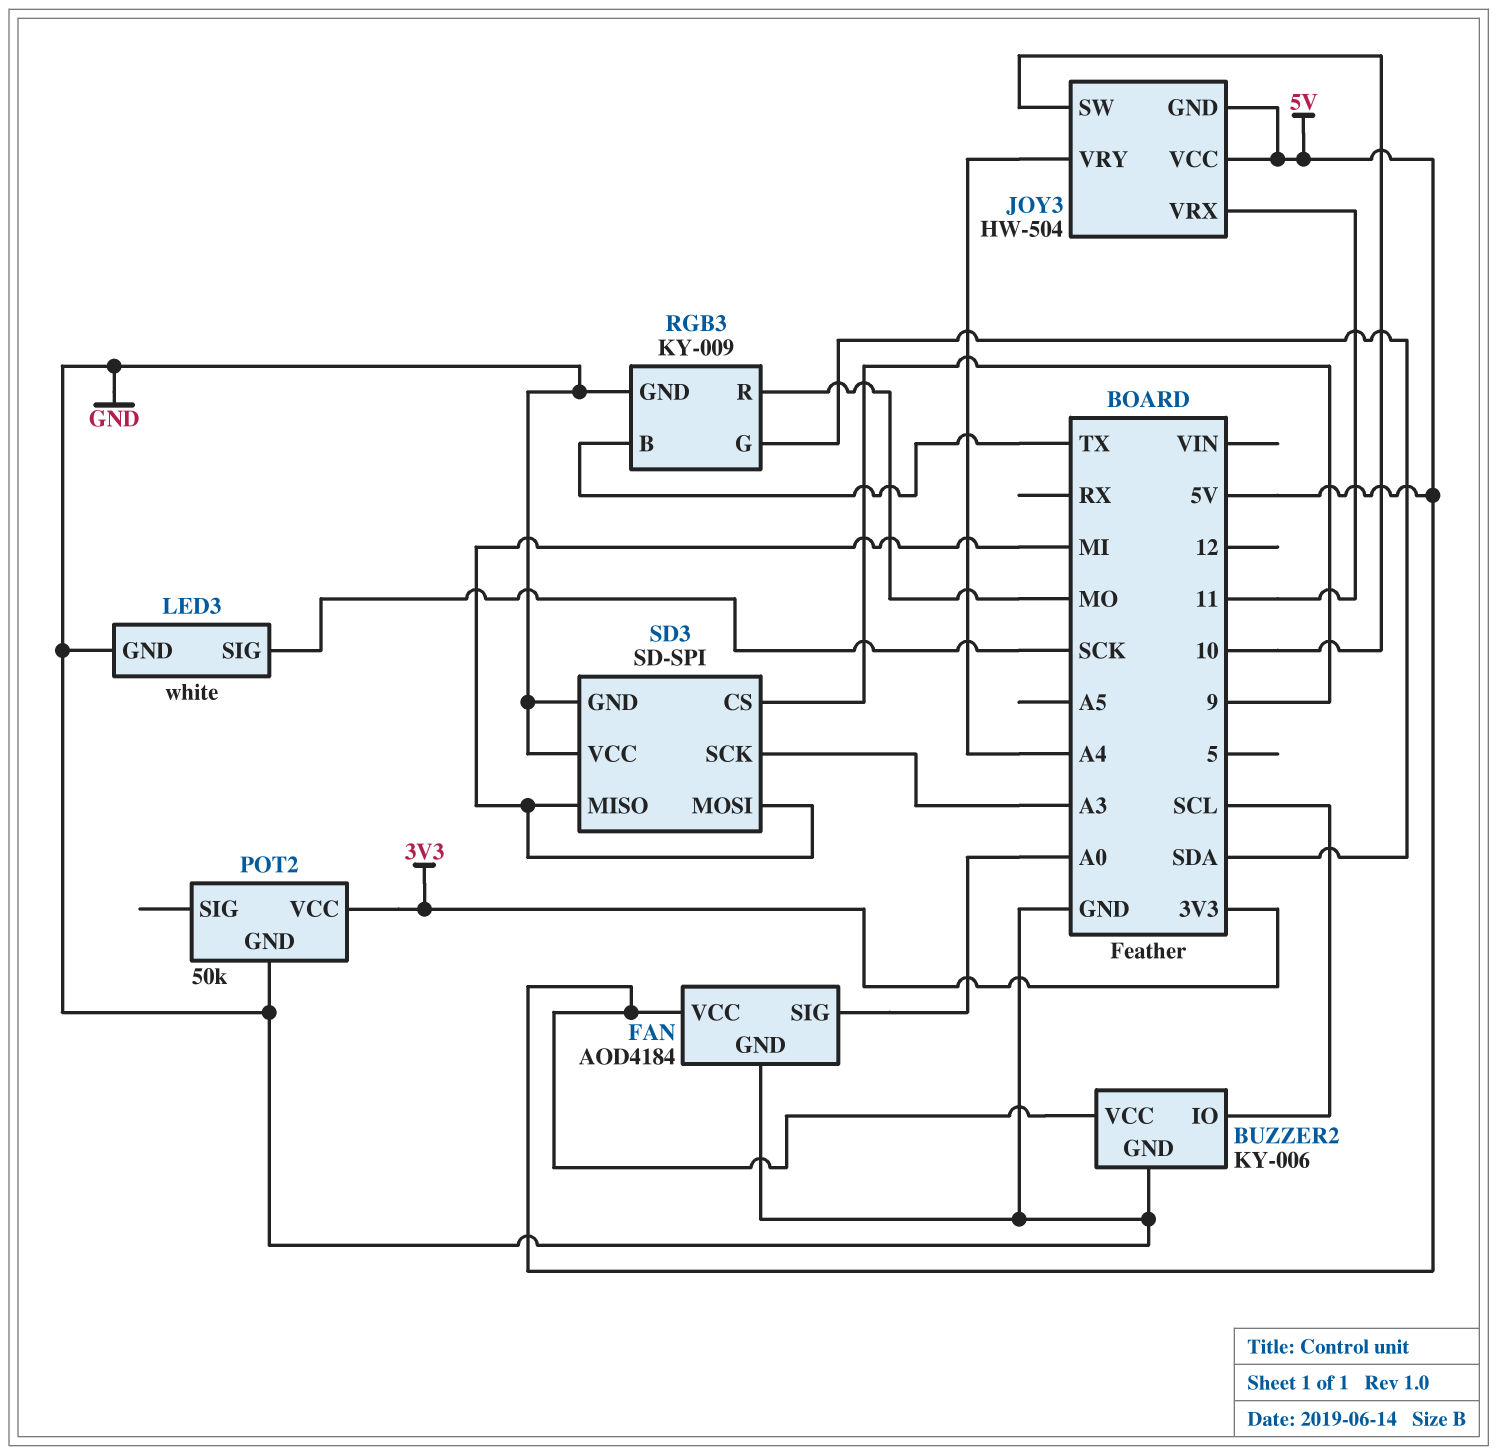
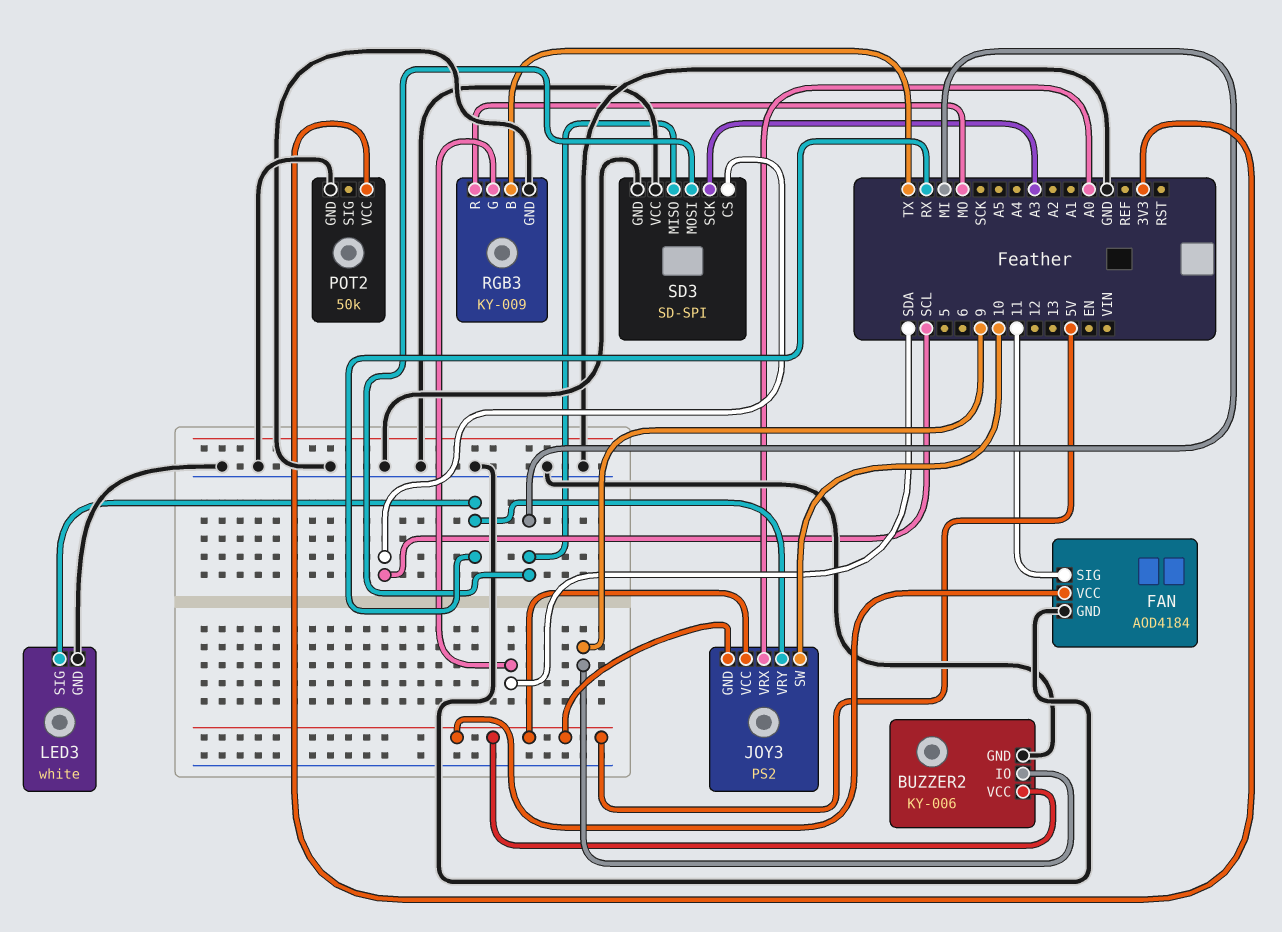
BUZZER2 pin IO: SCL -> 9
FAN pin SIG: A0 -> 11
JOY3: HW-504 -> PS2
JOY3 pin VRX: 11 -> A0
JOY3 pin VRY: A4 -> RX
LED3 pin SIG: SCK -> RX
SD3 pin CS: 9 -> SCL

